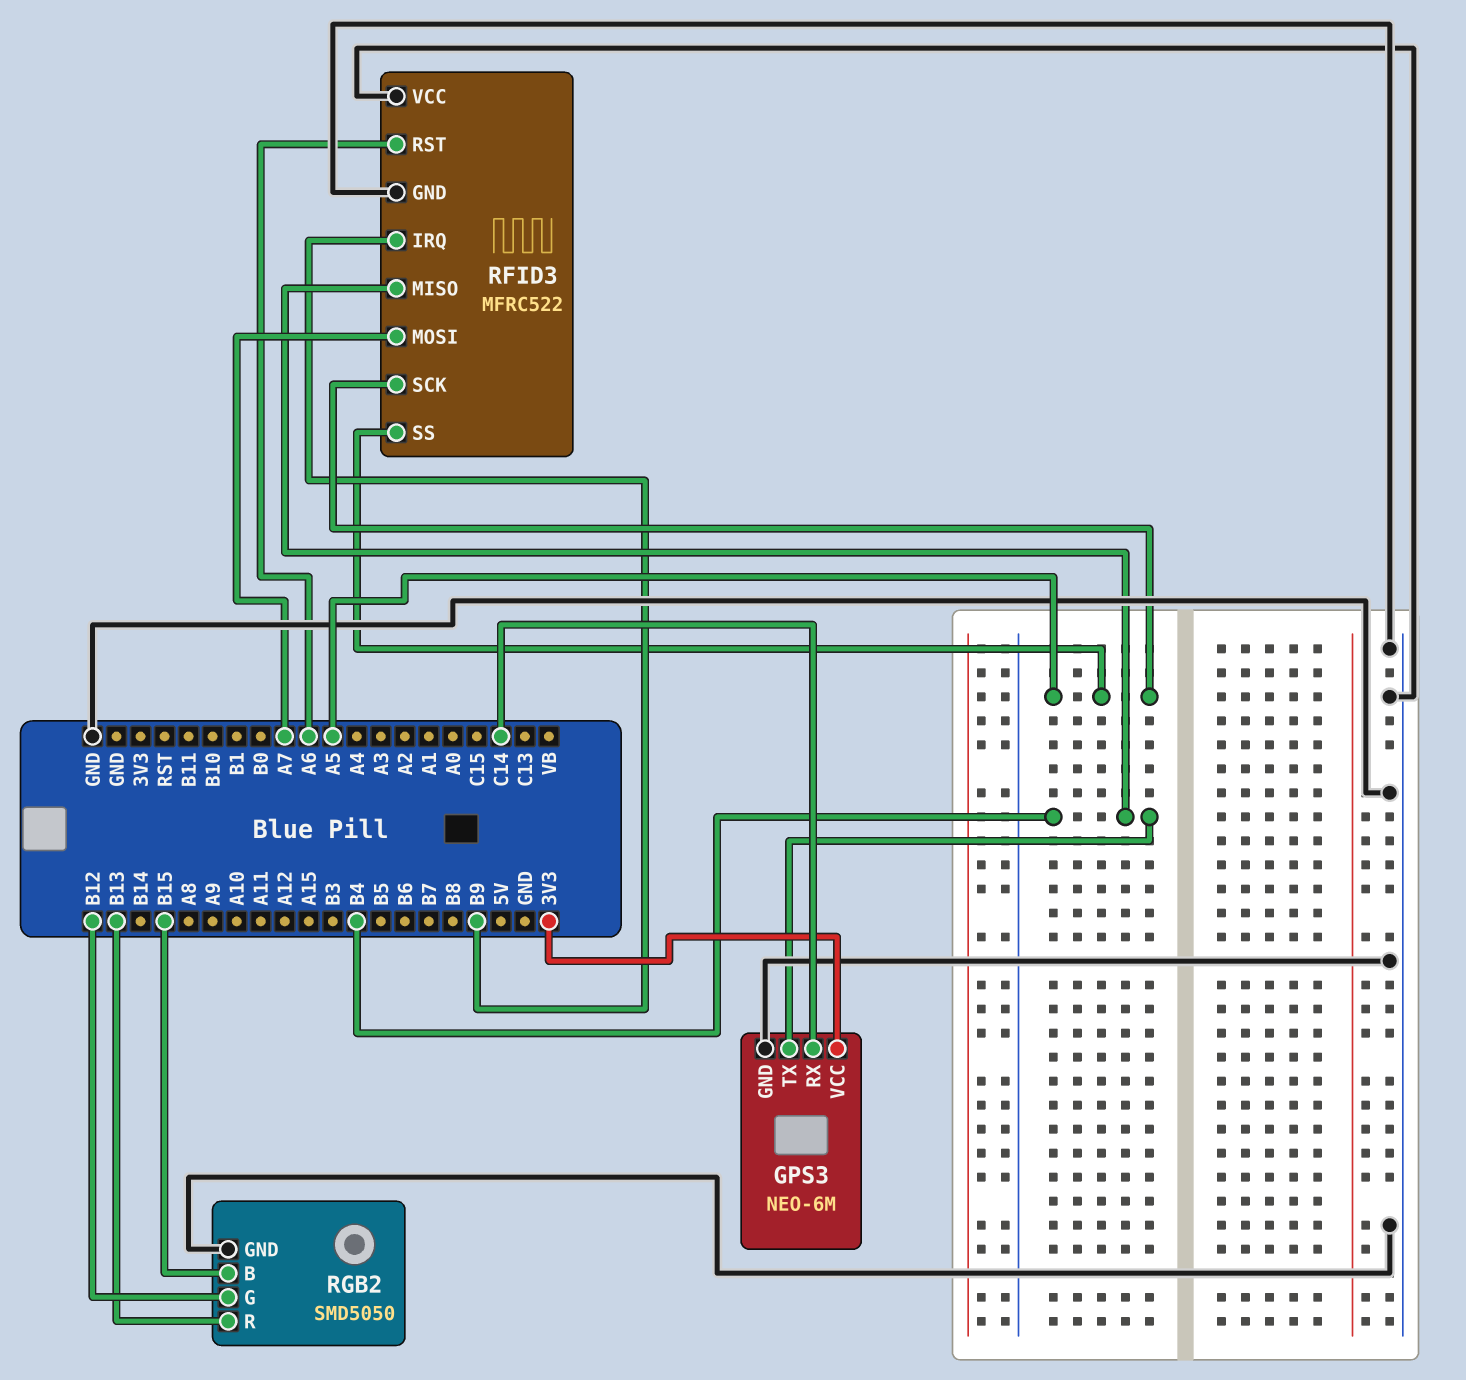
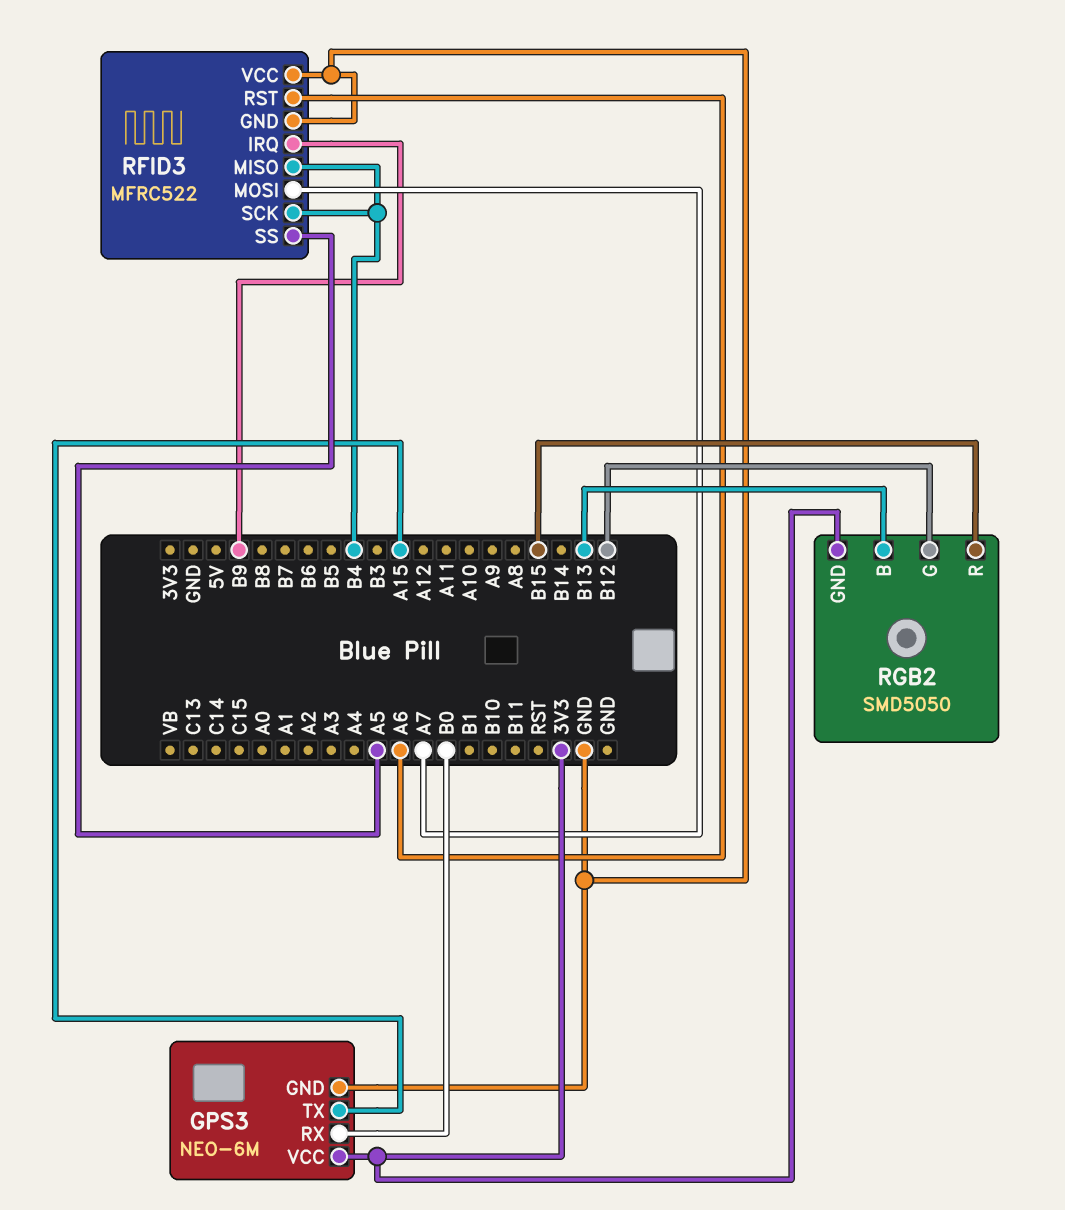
GPS3 pin RX: C14 -> B0
GPS3 pin TX: B4 -> A15
RFID3 pin SCK: A5 -> B4
RGB2 pin B: B15 -> B13
RGB2 pin GND: GND -> 3V3
RGB2 pin R: B13 -> B15

